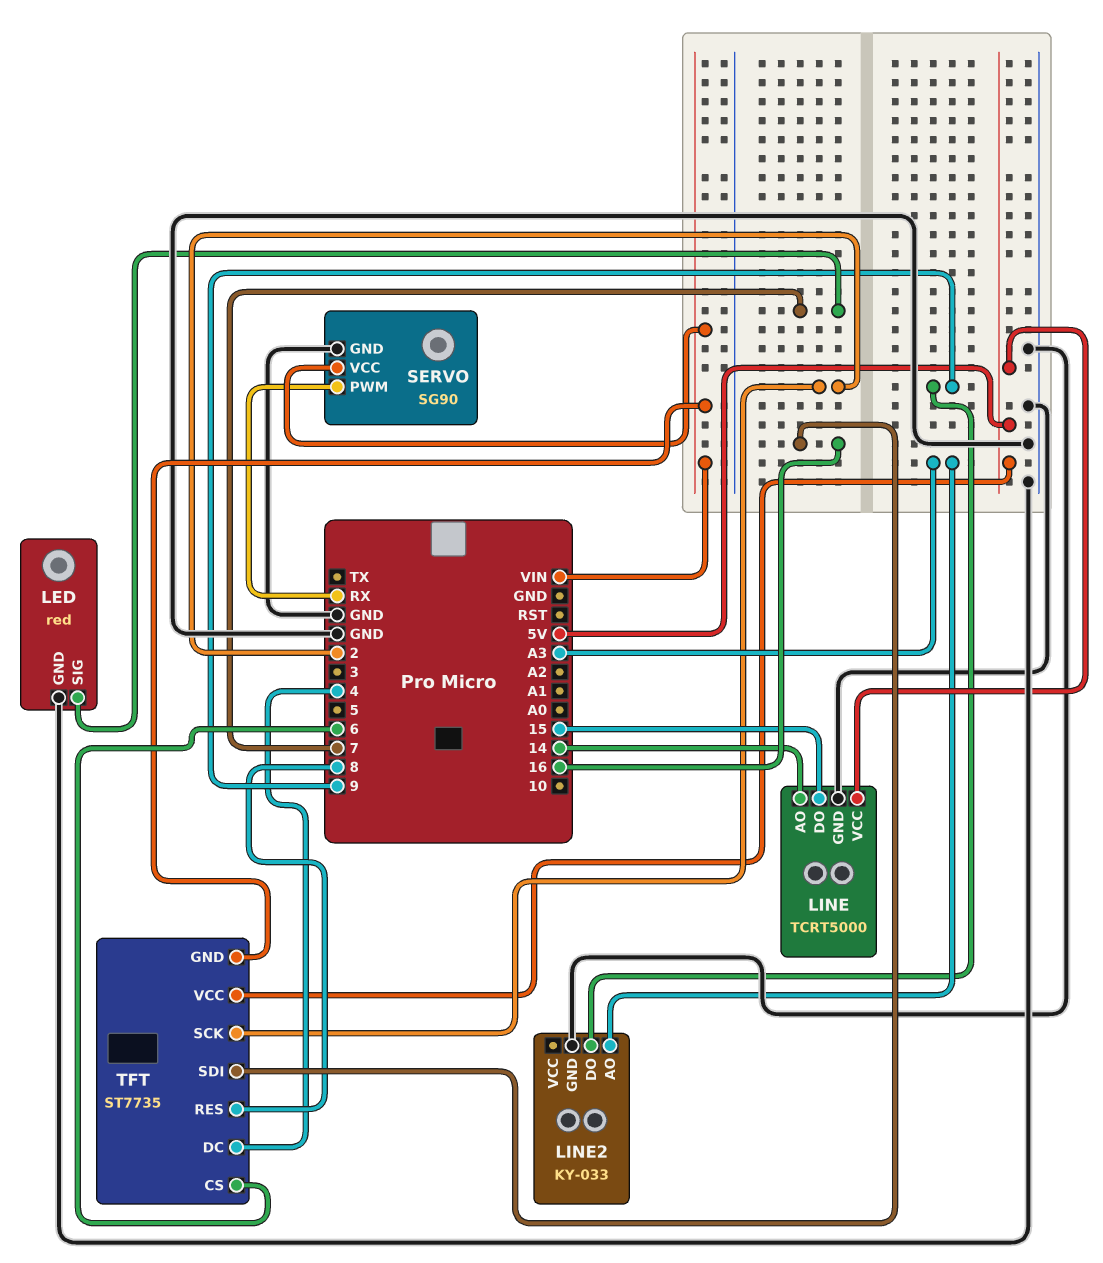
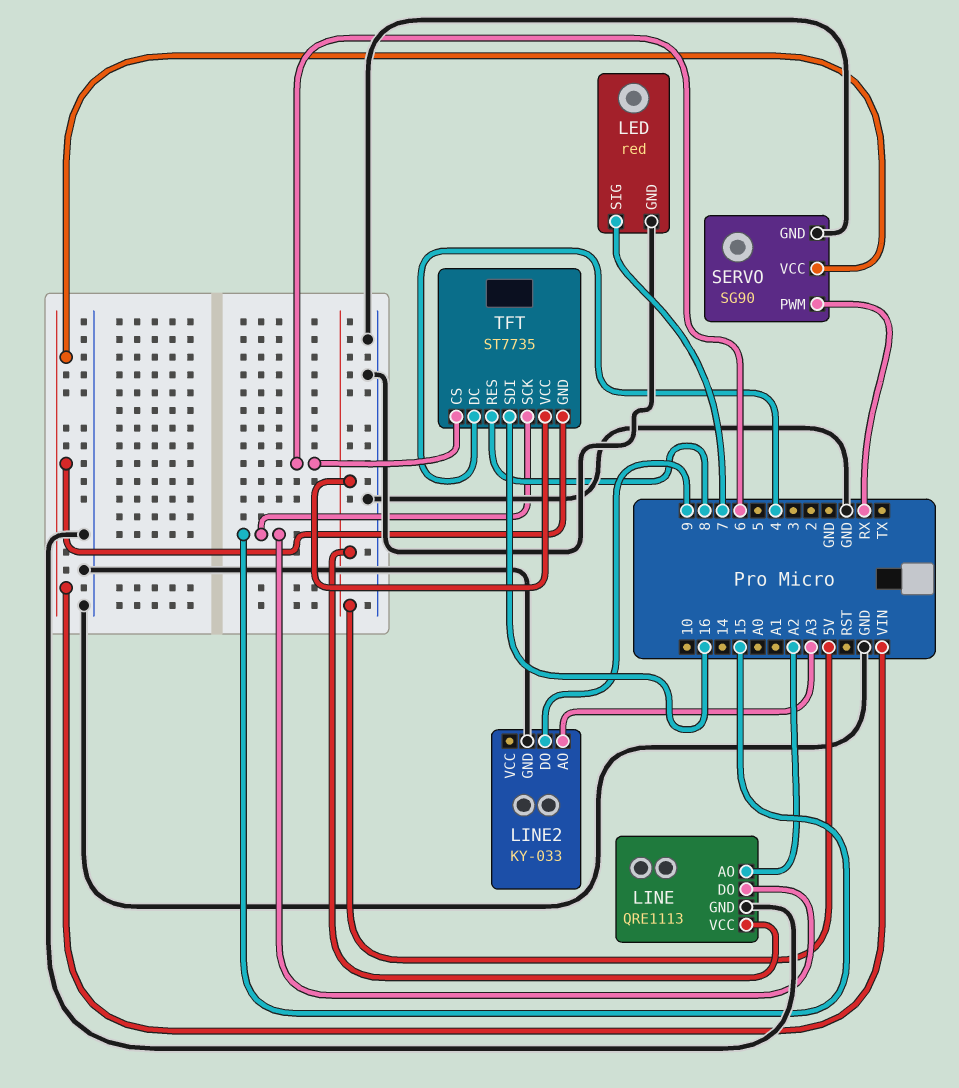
LINE: TCRT5000 -> QRE1113
LINE pin AO: 14 -> A2
TFT pin SCK: 2 -> 15

